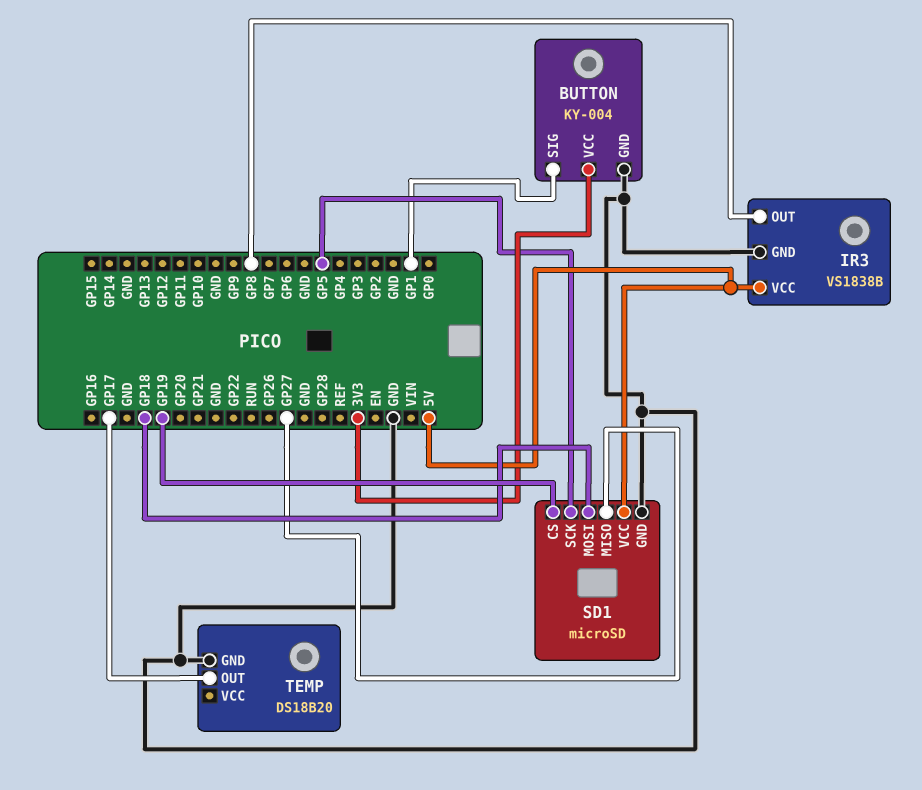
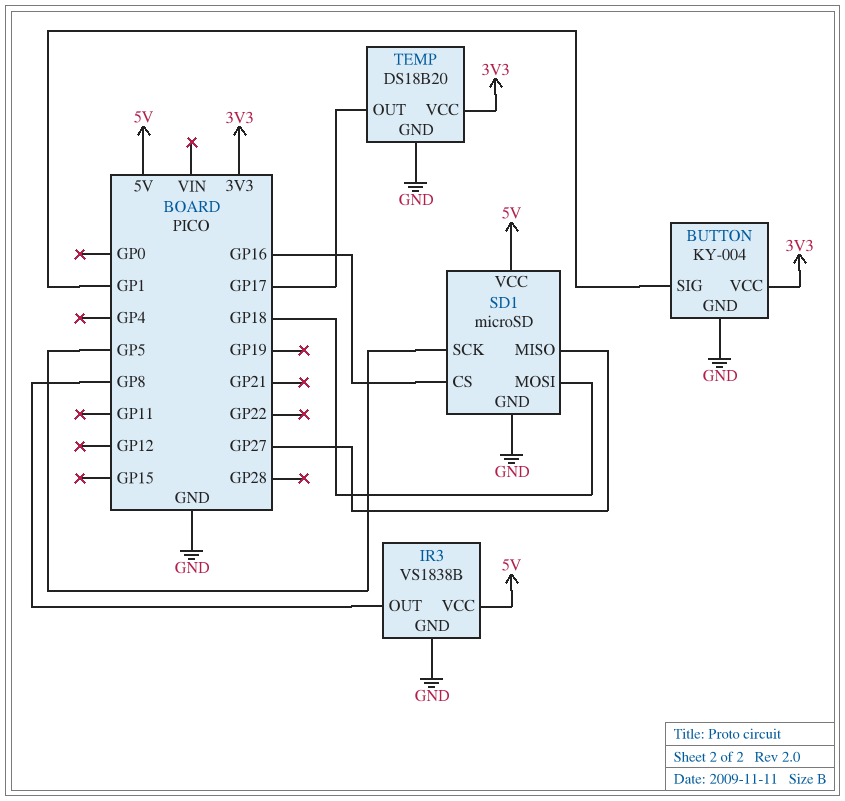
SD1 pin CS: GP19 -> GP16
TEMP pin VCC: none -> 3V3

